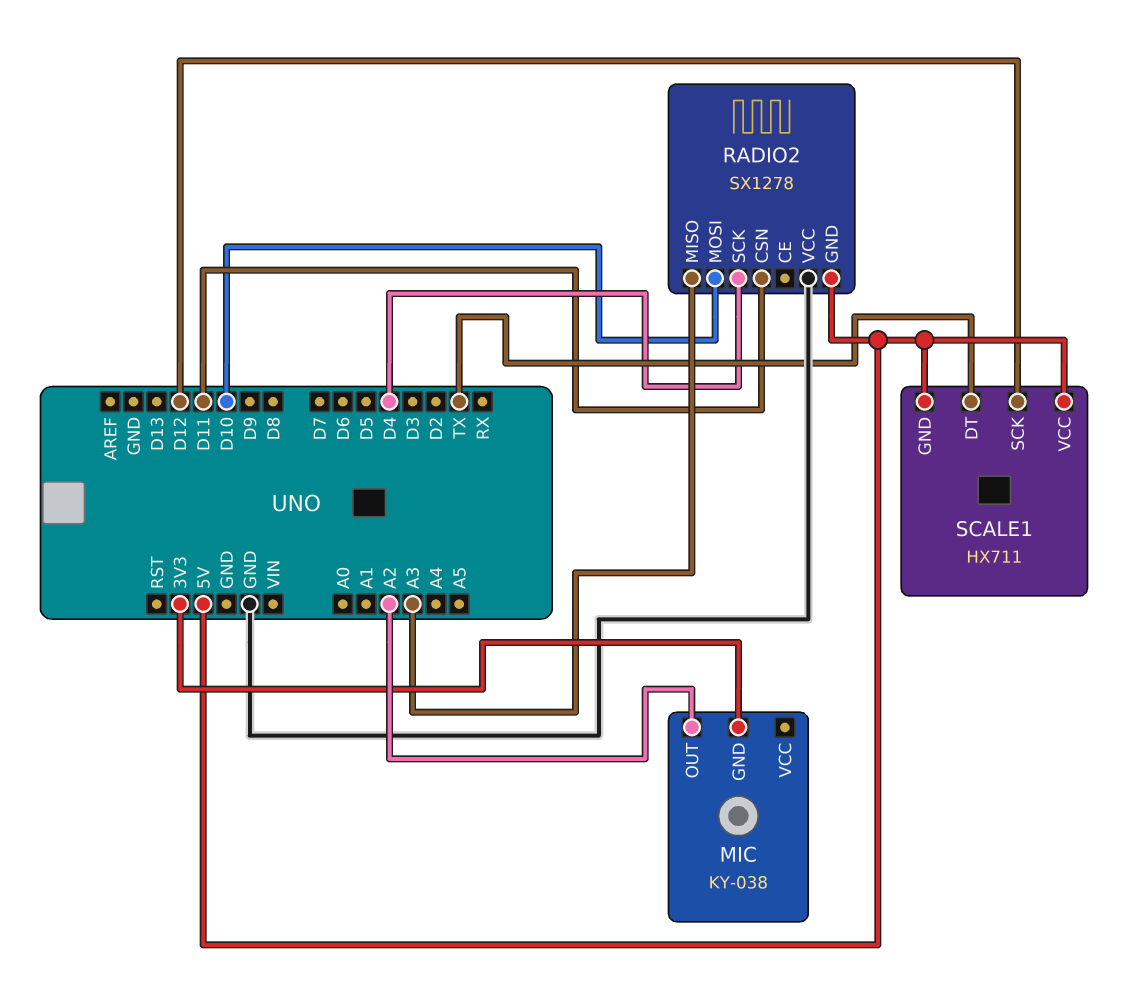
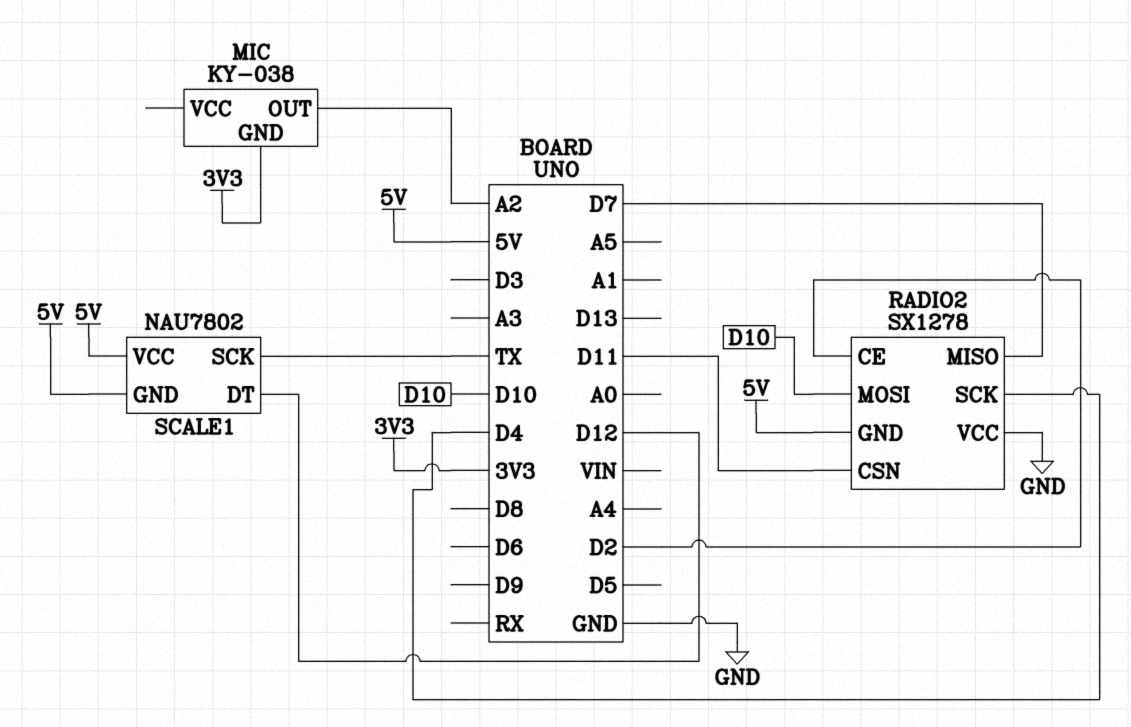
RADIO2 pin CE: none -> D2
RADIO2 pin MISO: A3 -> D7
SCALE1: HX711 -> NAU7802
SCALE1 pin DT: TX -> D12
SCALE1 pin SCK: D12 -> TX

